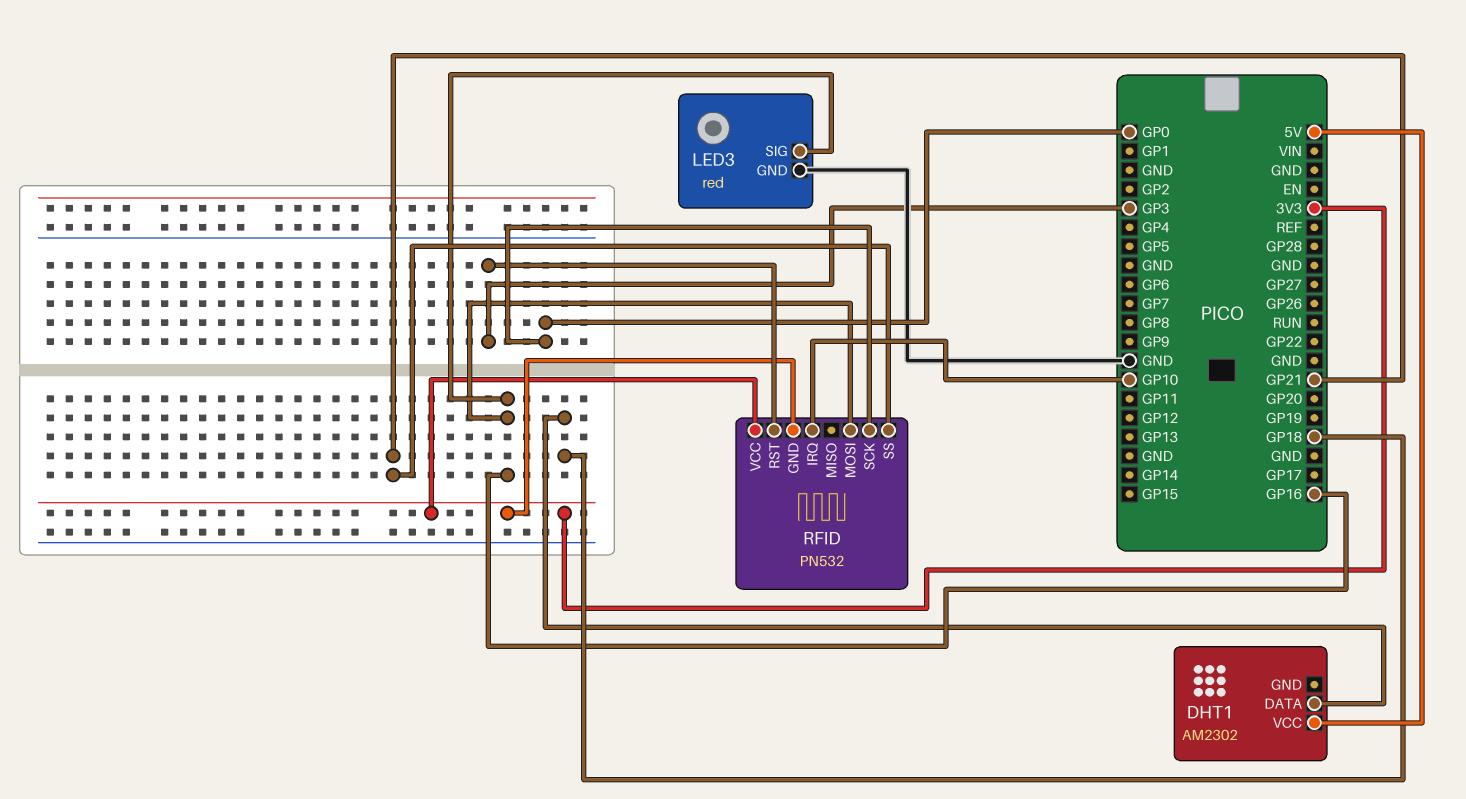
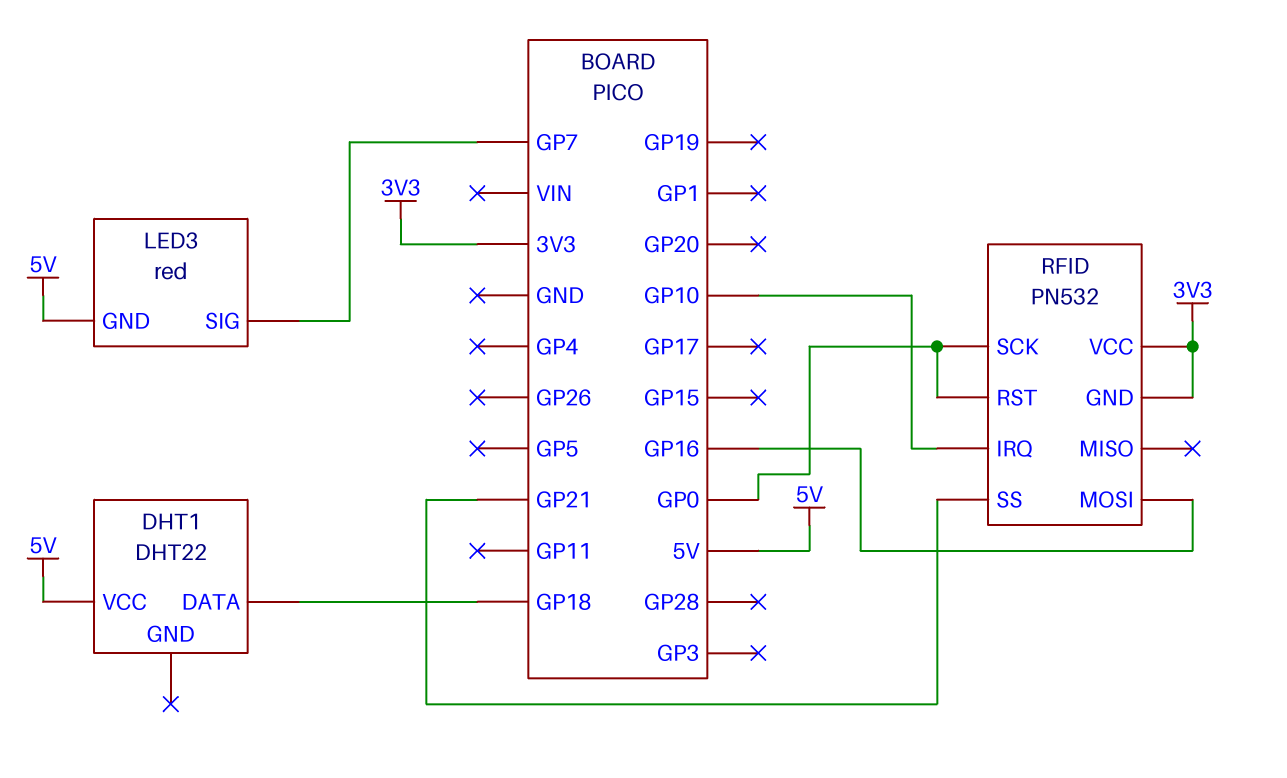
DHT1: AM2302 -> DHT22
LED3 pin GND: GND -> 5V
LED3 pin SIG: GP16 -> GP7
RFID pin RST: GP3 -> GP0

